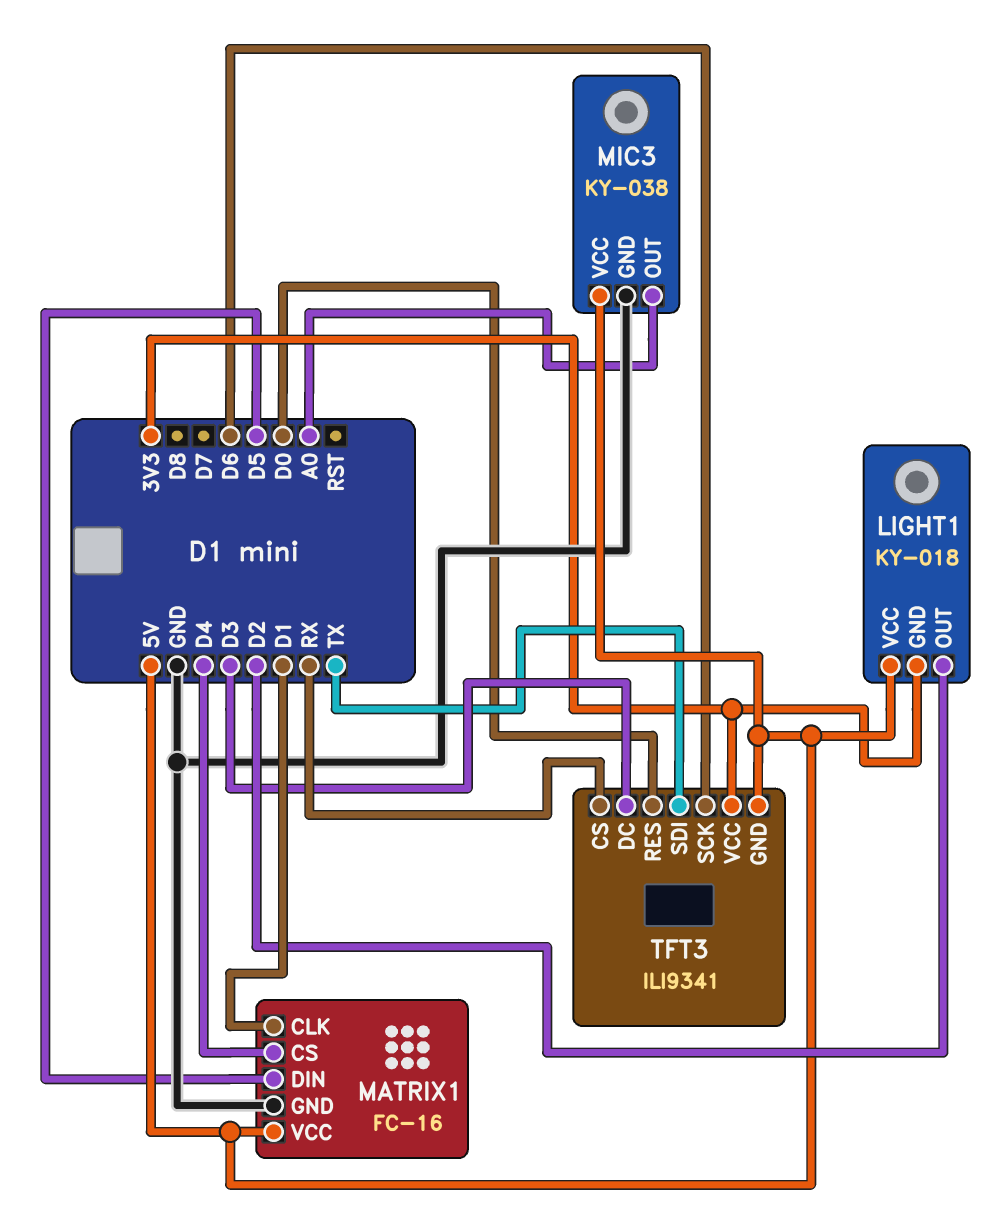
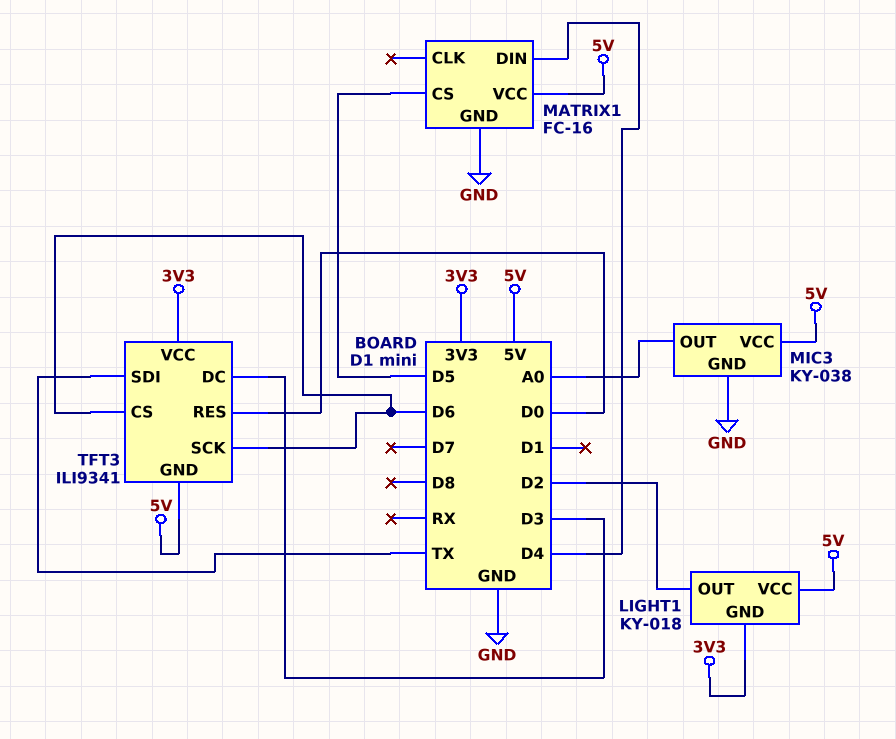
MATRIX1 pin CLK: D1 -> none
MATRIX1 pin CS: D4 -> D5
MATRIX1 pin DIN: D5 -> D4
TFT3 pin CS: RX -> D6

